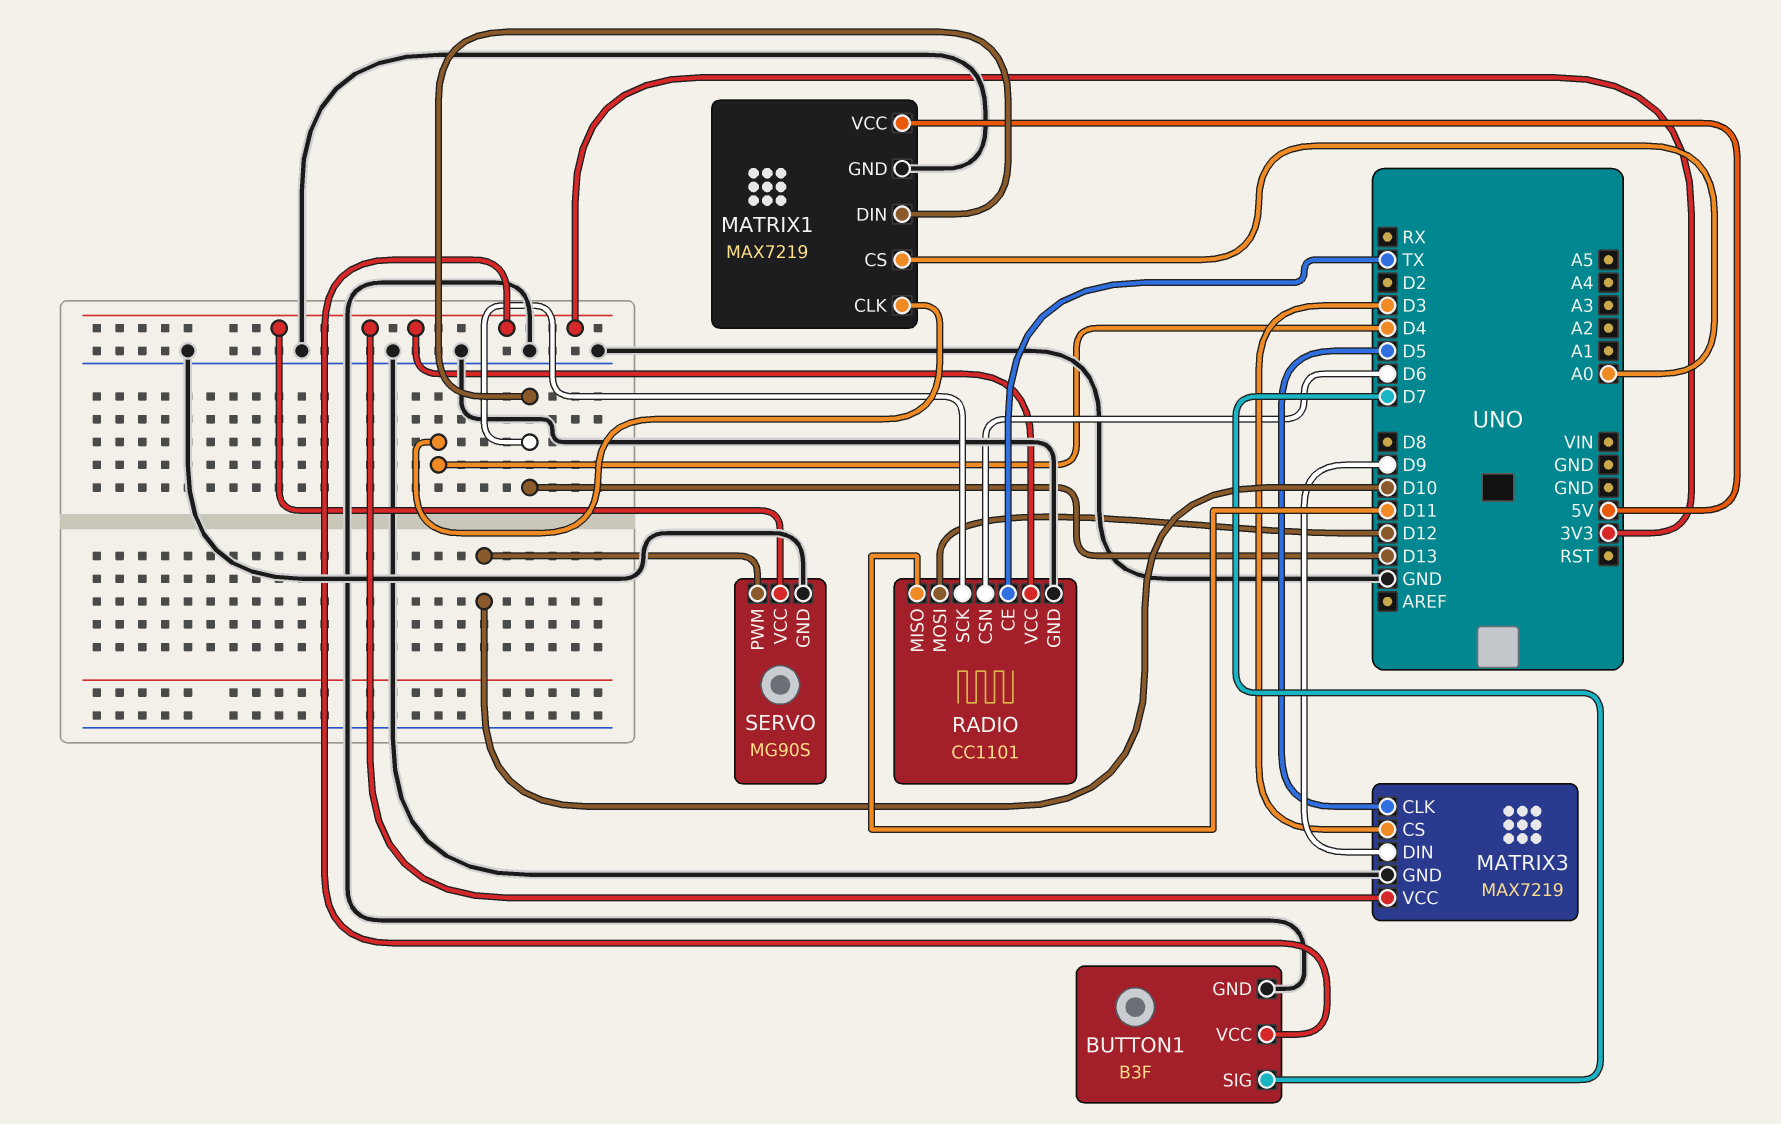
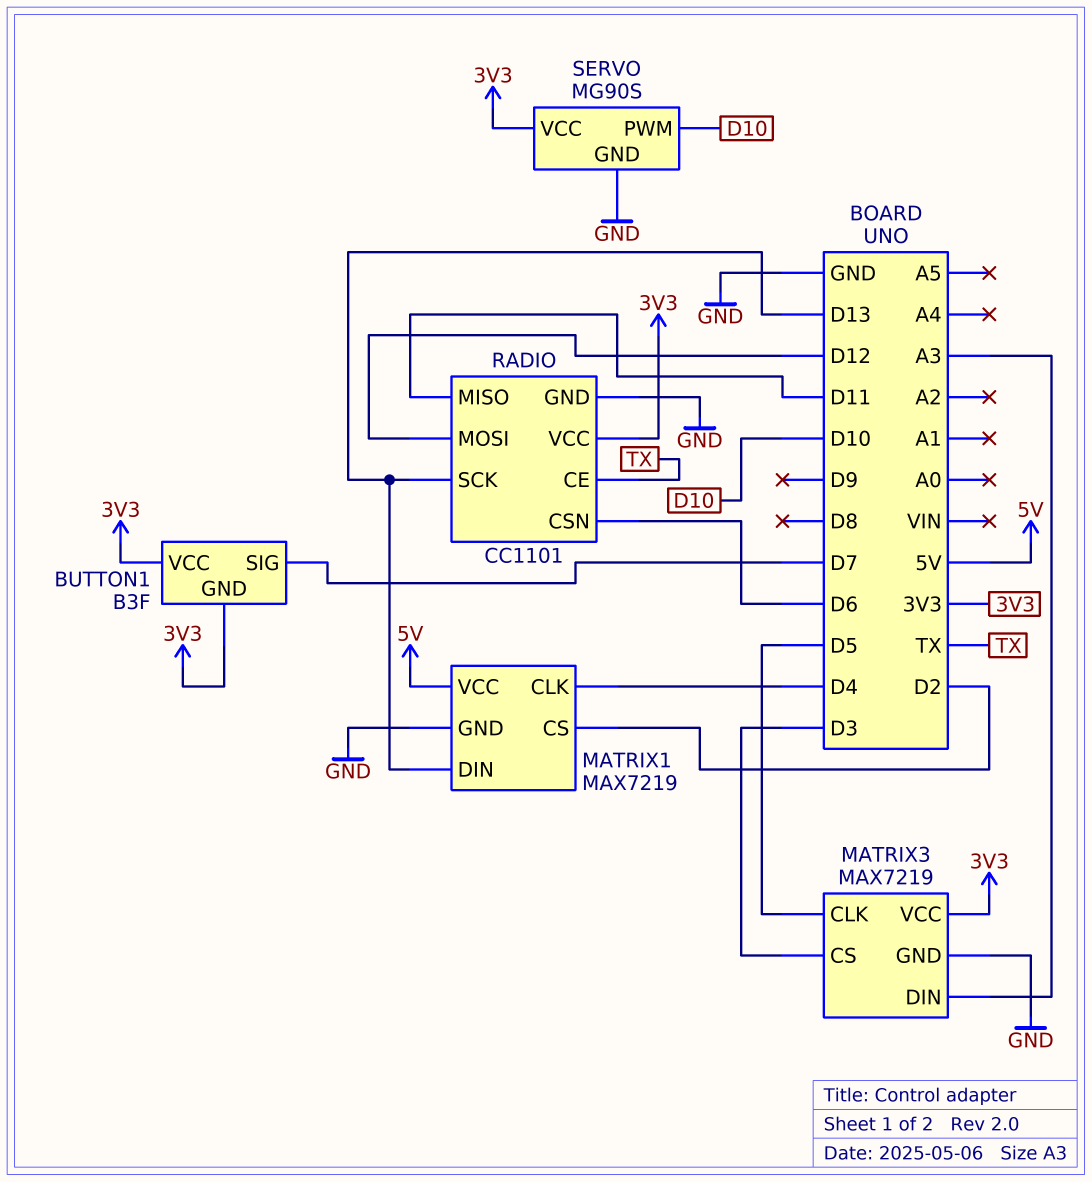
BUTTON1 pin GND: GND -> 3V3
MATRIX1 pin CS: A0 -> D2
MATRIX3 pin DIN: D9 -> A3

